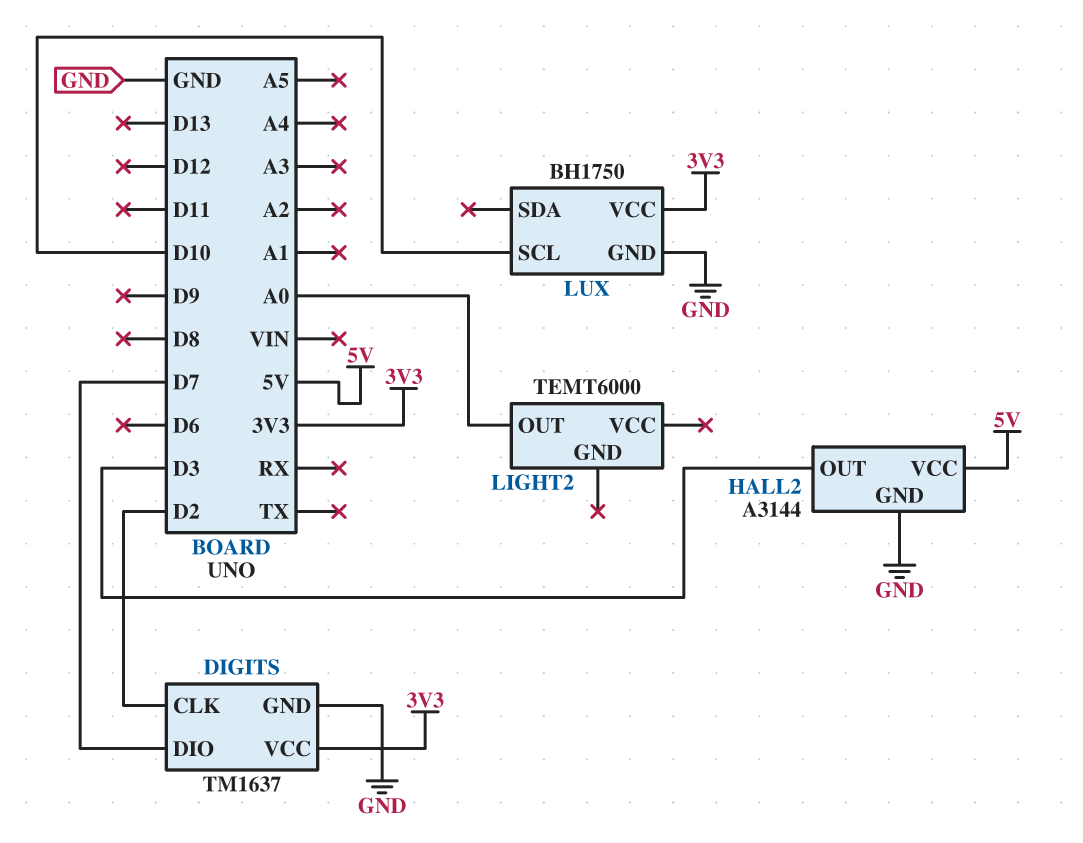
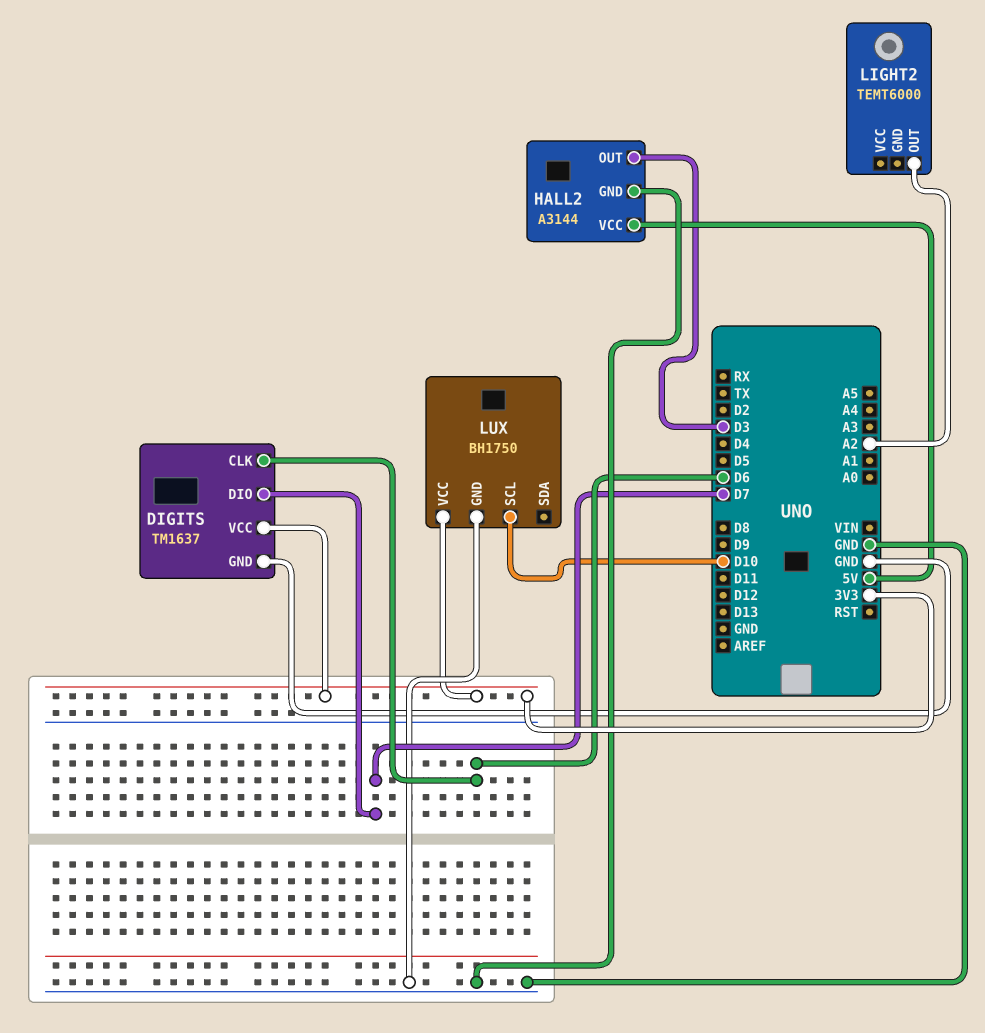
DIGITS pin CLK: D2 -> D6
LIGHT2 pin OUT: A0 -> A2

